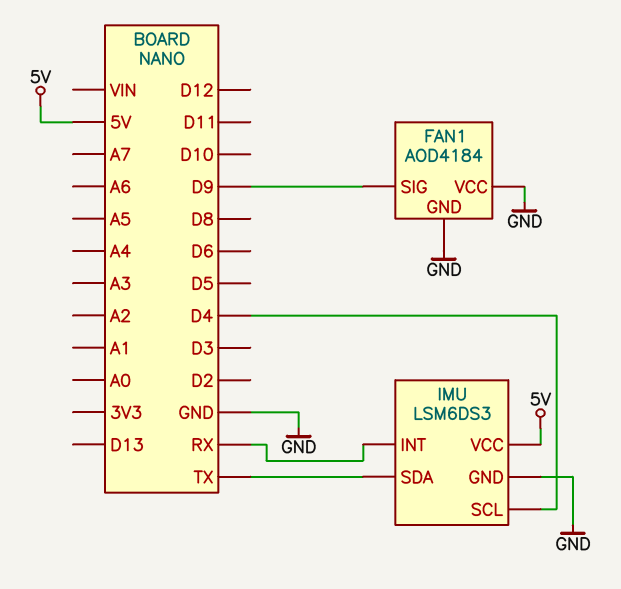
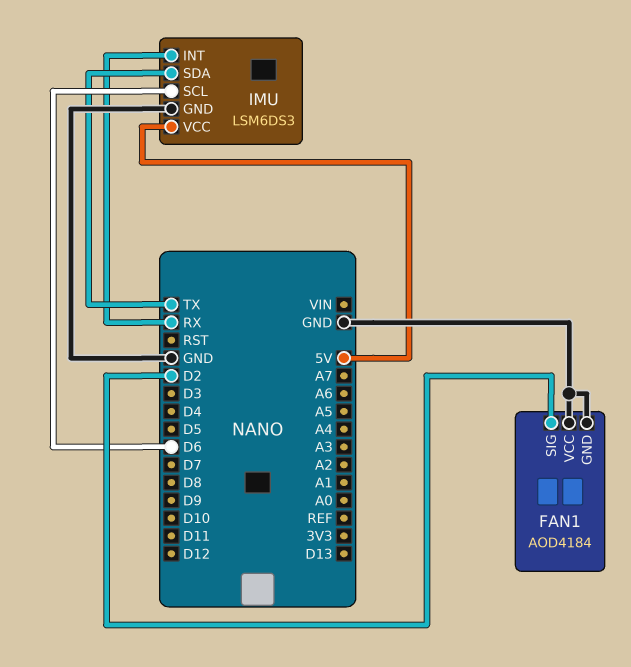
FAN1 pin SIG: D9 -> D2
IMU pin SCL: D4 -> D6

